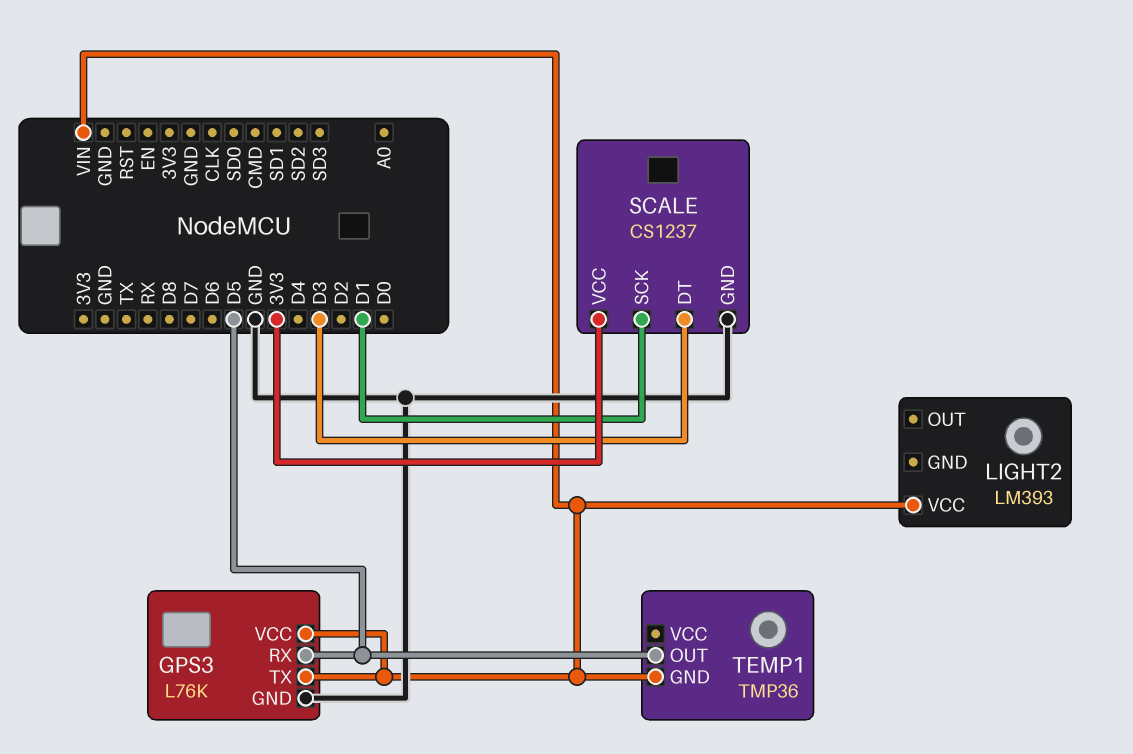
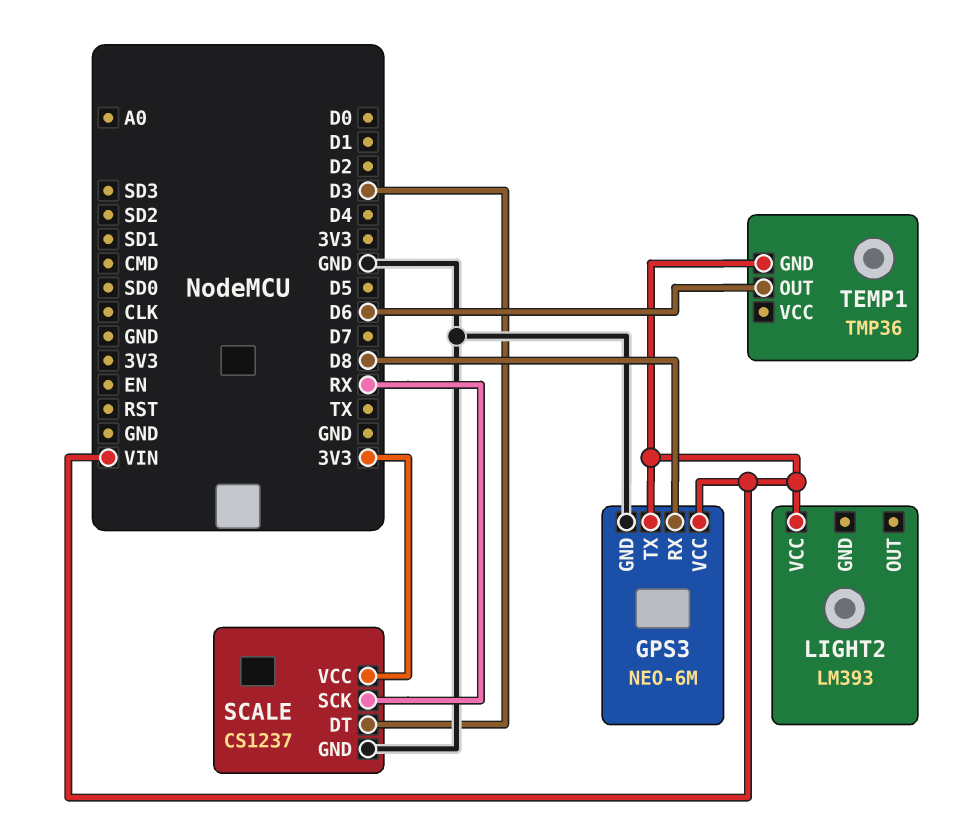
GPS3: L76K -> NEO-6M
GPS3 pin RX: D5 -> D8
SCALE pin SCK: D1 -> RX
TEMP1 pin OUT: D5 -> D6

